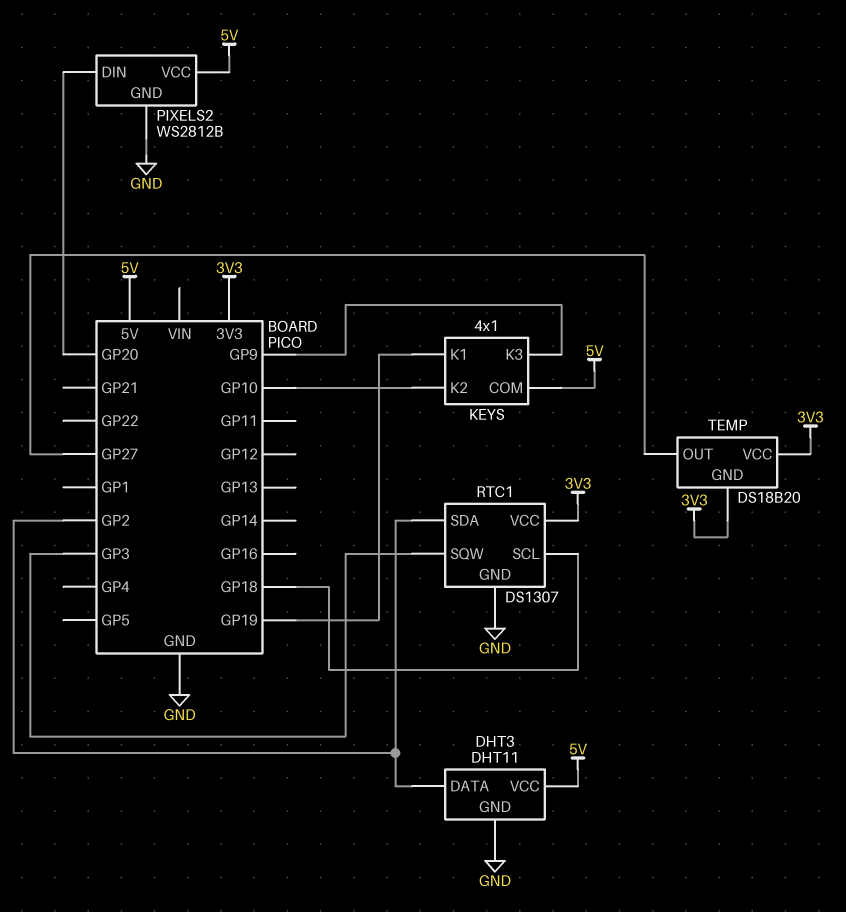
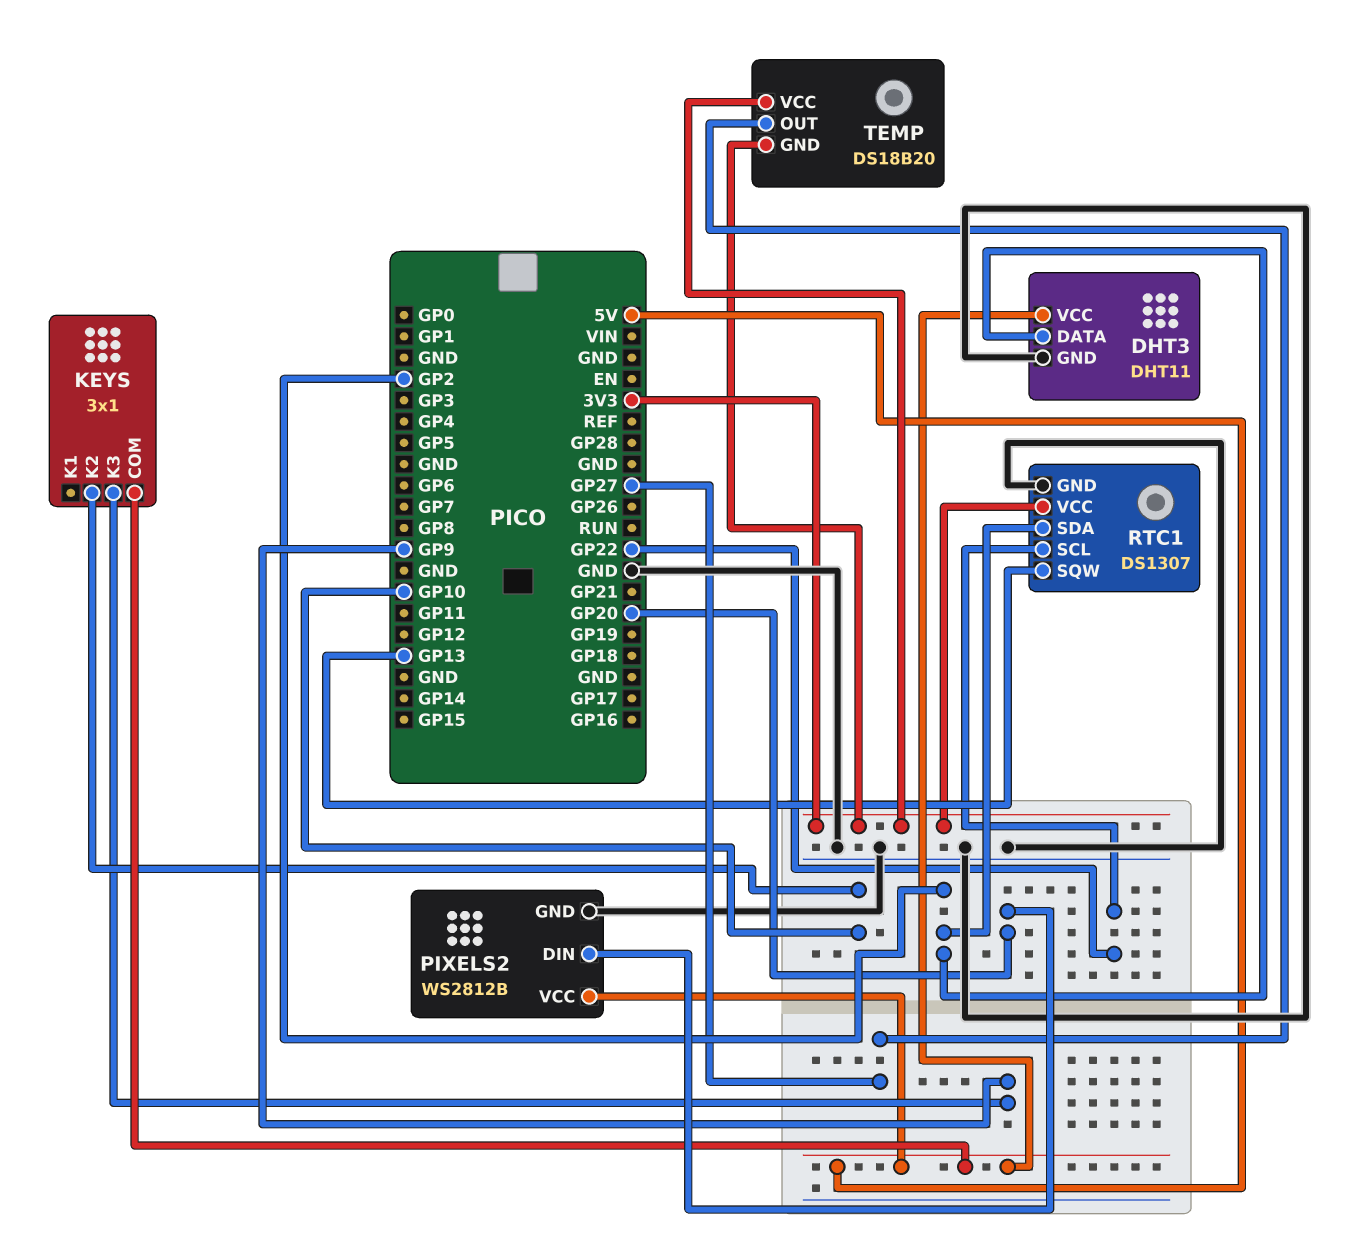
KEYS: 4x1 -> 3x1
KEYS pin K1: GP19 -> none
RTC1 pin SCL: GP18 -> GP22
RTC1 pin SQW: GP3 -> GP13

